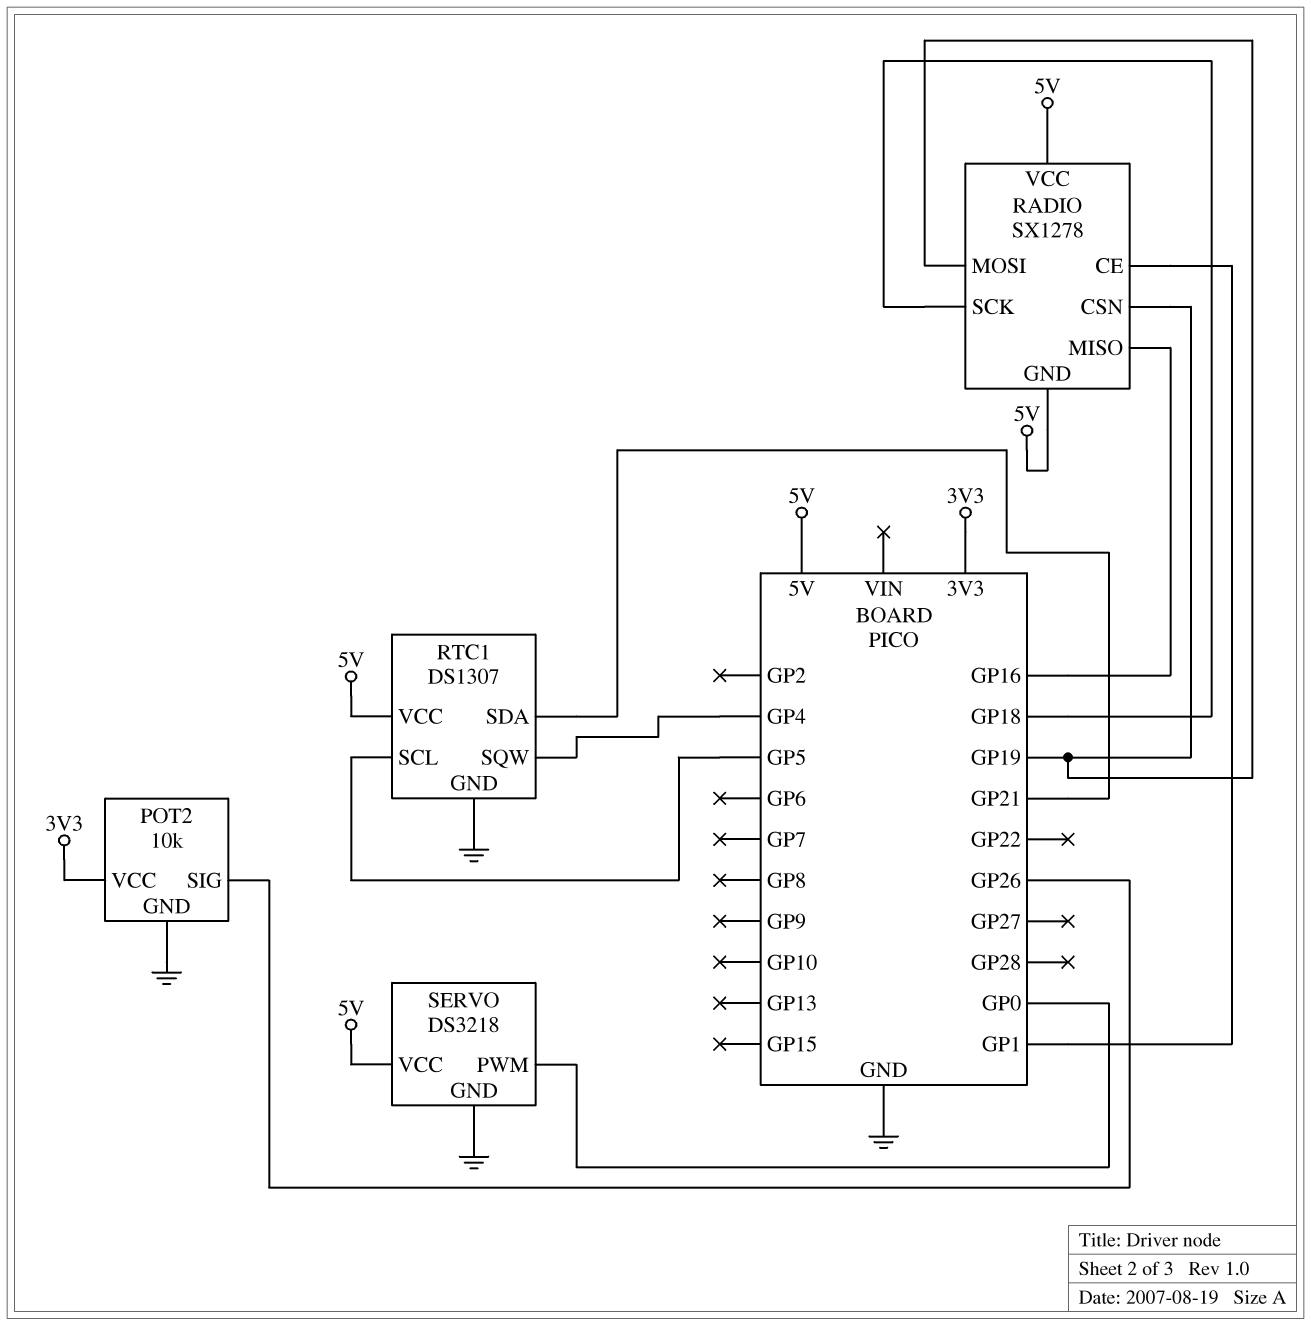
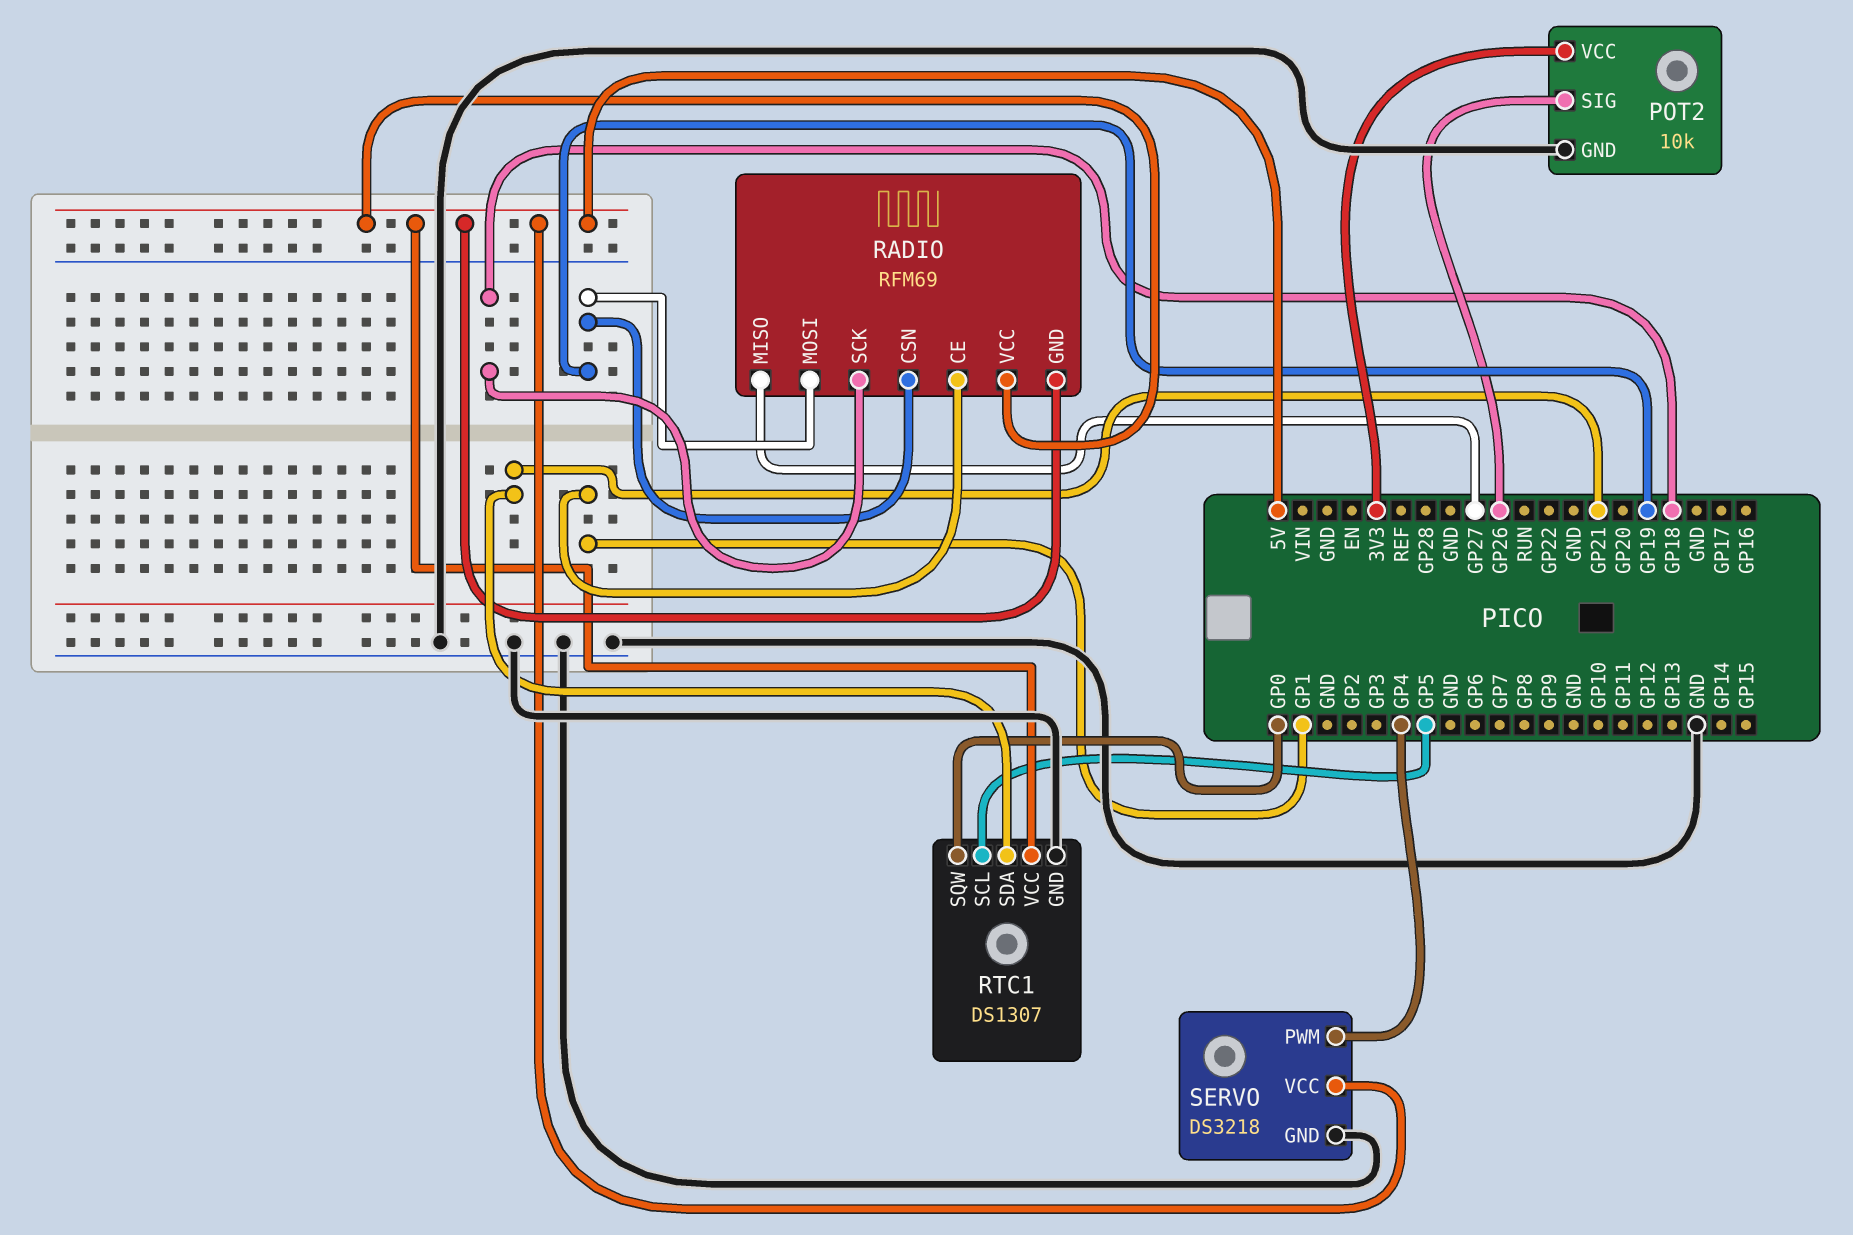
RADIO: SX1278 -> RFM69
RADIO pin MISO: GP16 -> GP27
RTC1 pin SQW: GP4 -> GP0
SERVO pin PWM: GP0 -> GP4

